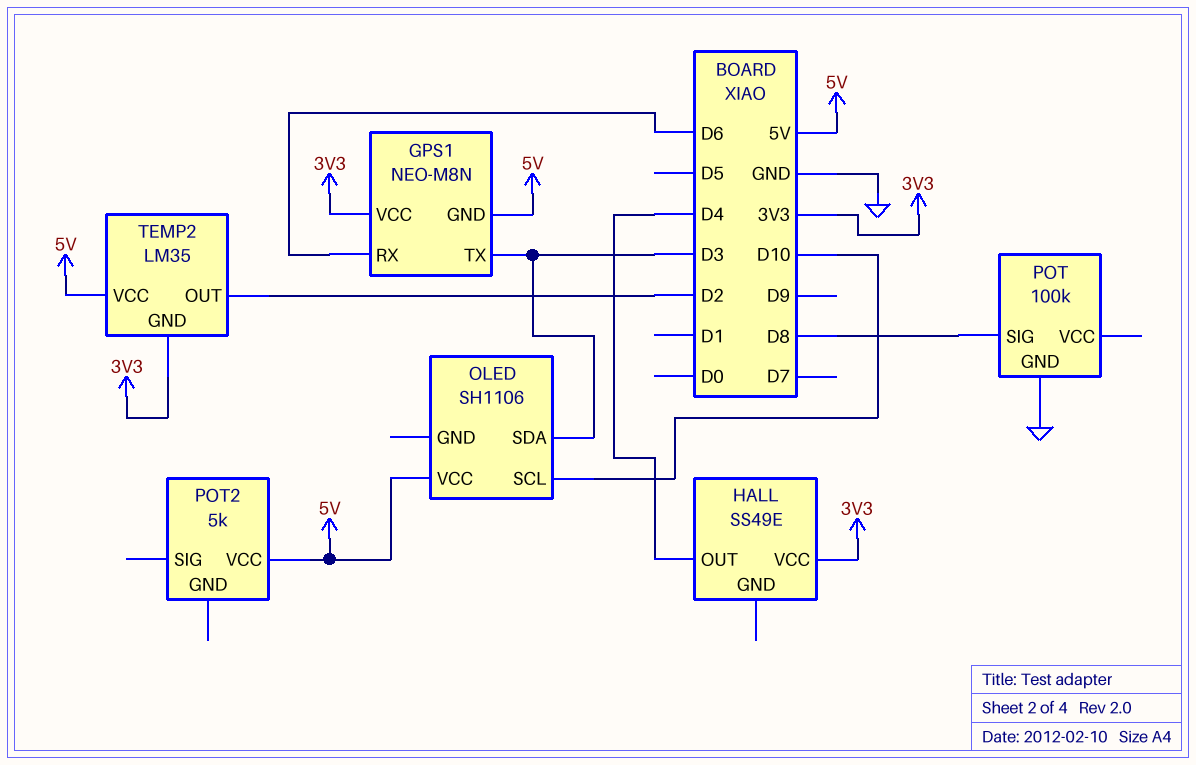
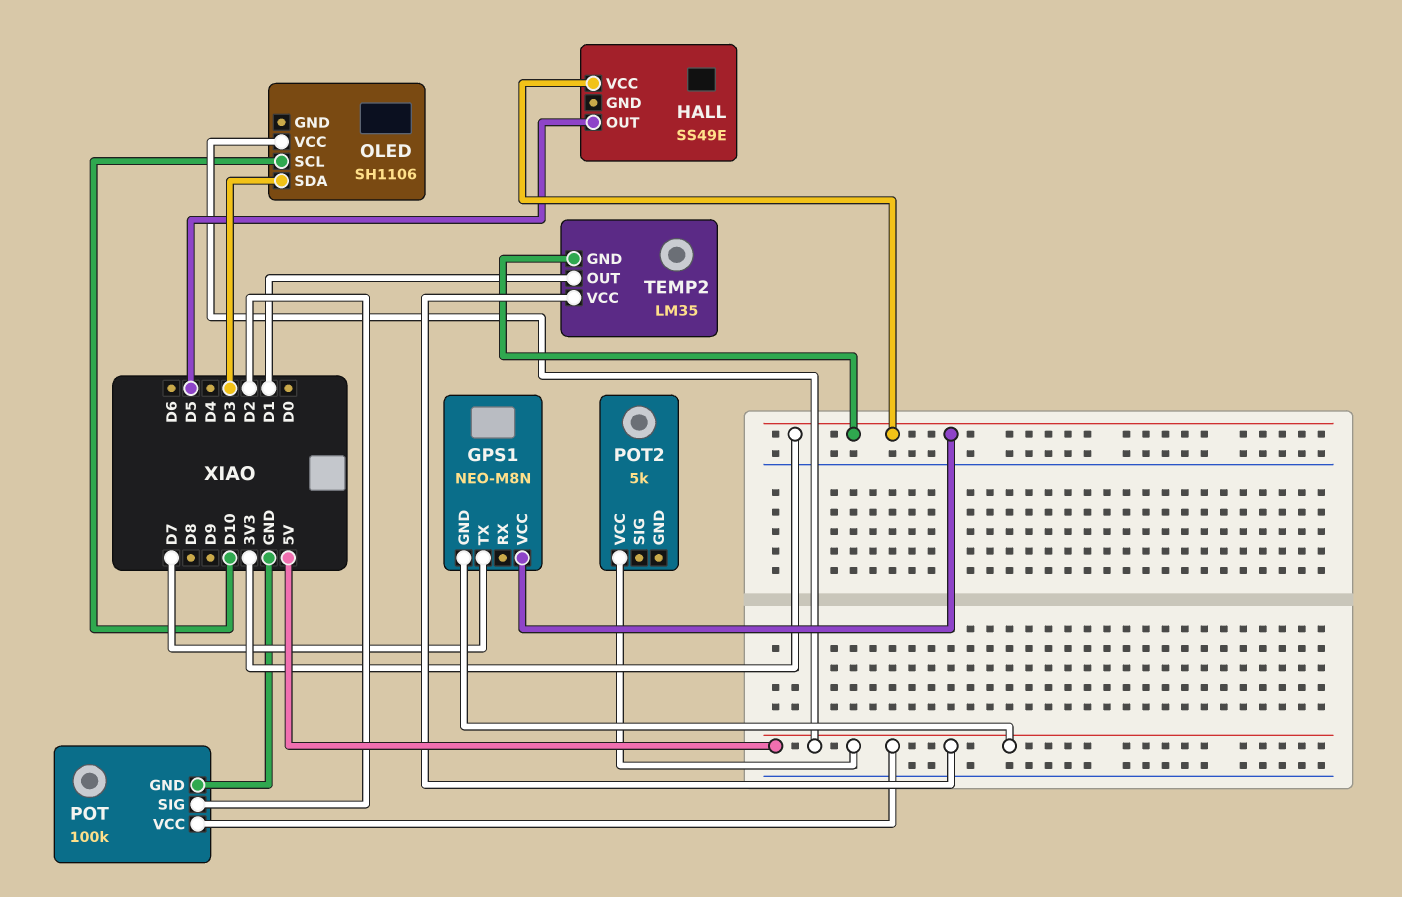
GPS1 pin RX: D6 -> none
GPS1 pin TX: D3 -> D7
HALL pin OUT: D4 -> D5
POT pin SIG: D8 -> D2
POT pin VCC: none -> 5V
TEMP2 pin OUT: D2 -> D1

